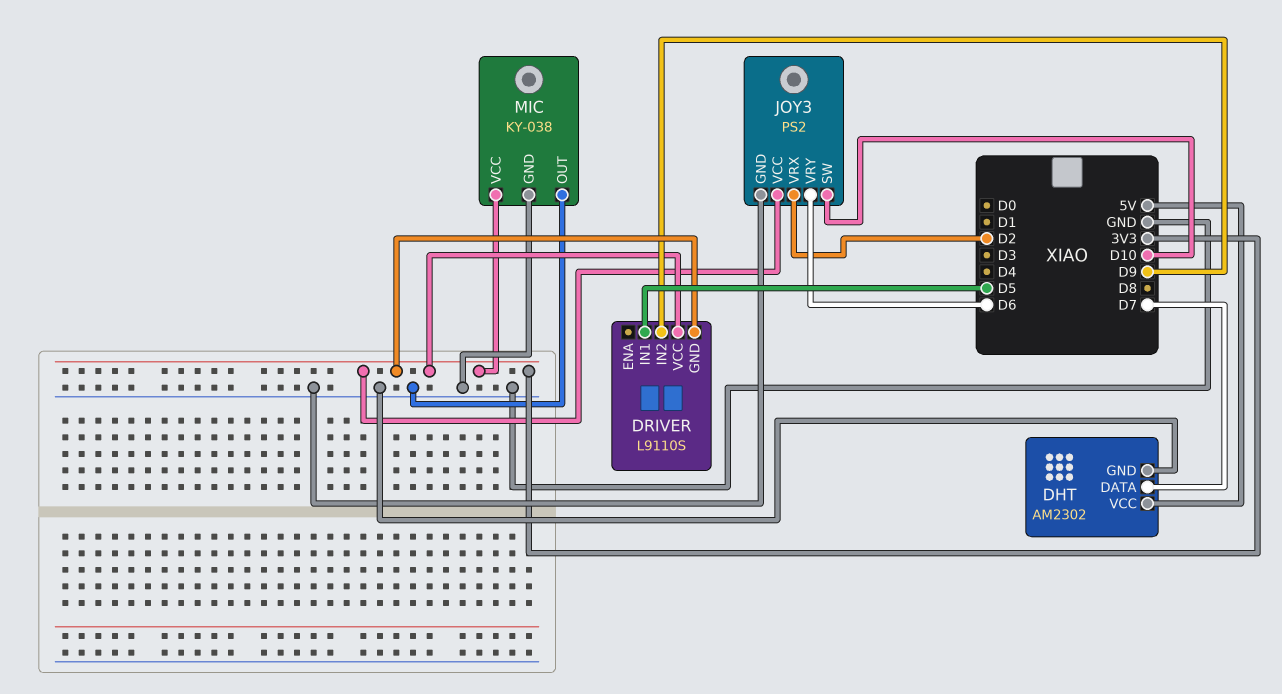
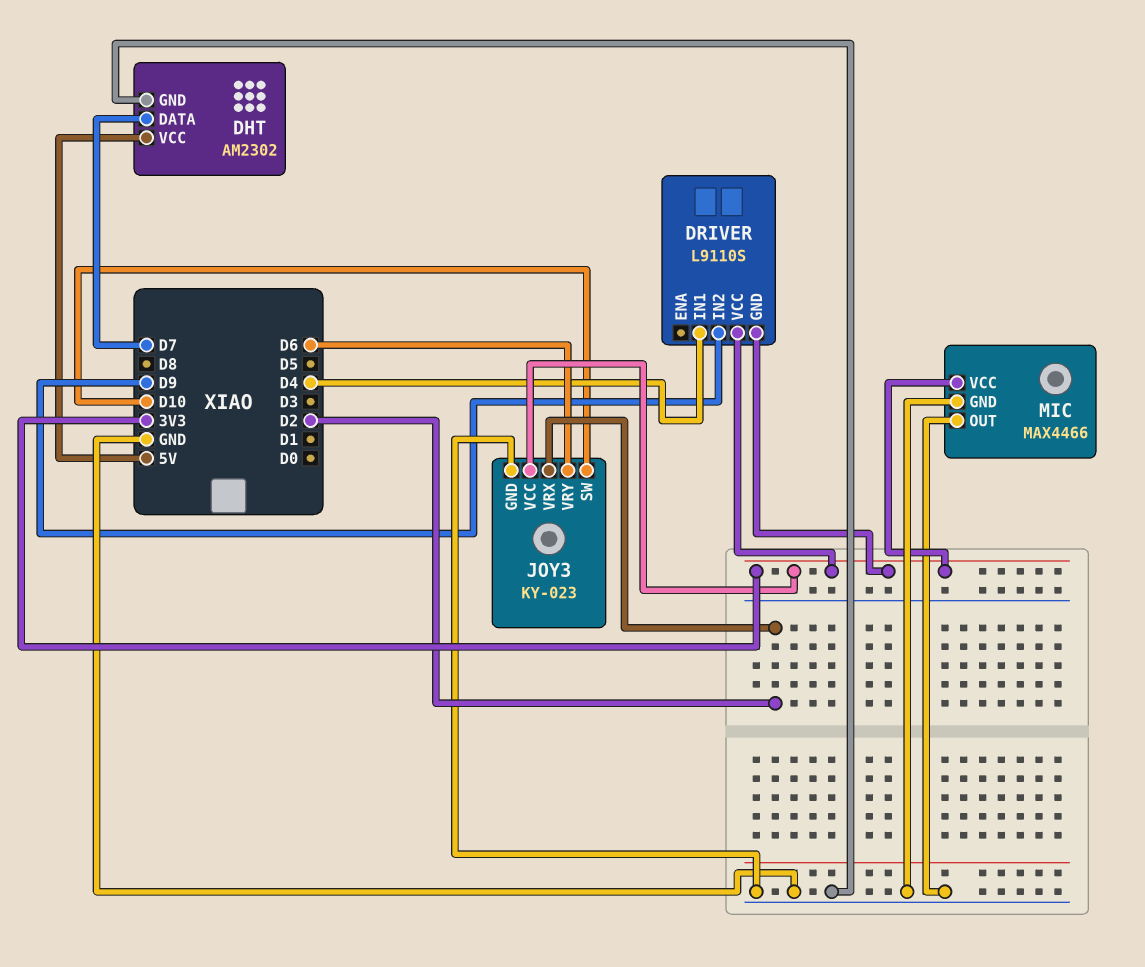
DRIVER pin IN1: D5 -> D4
JOY3: PS2 -> KY-023
MIC: KY-038 -> MAX4466

